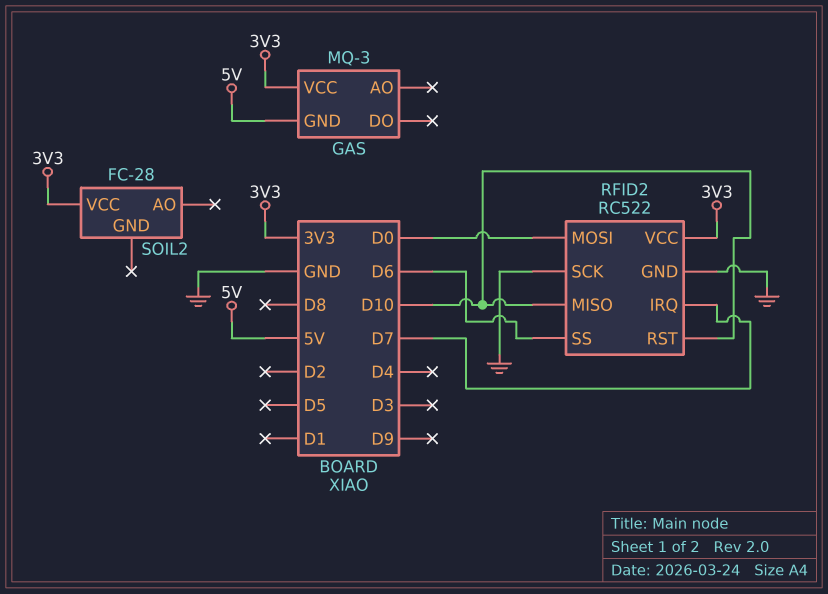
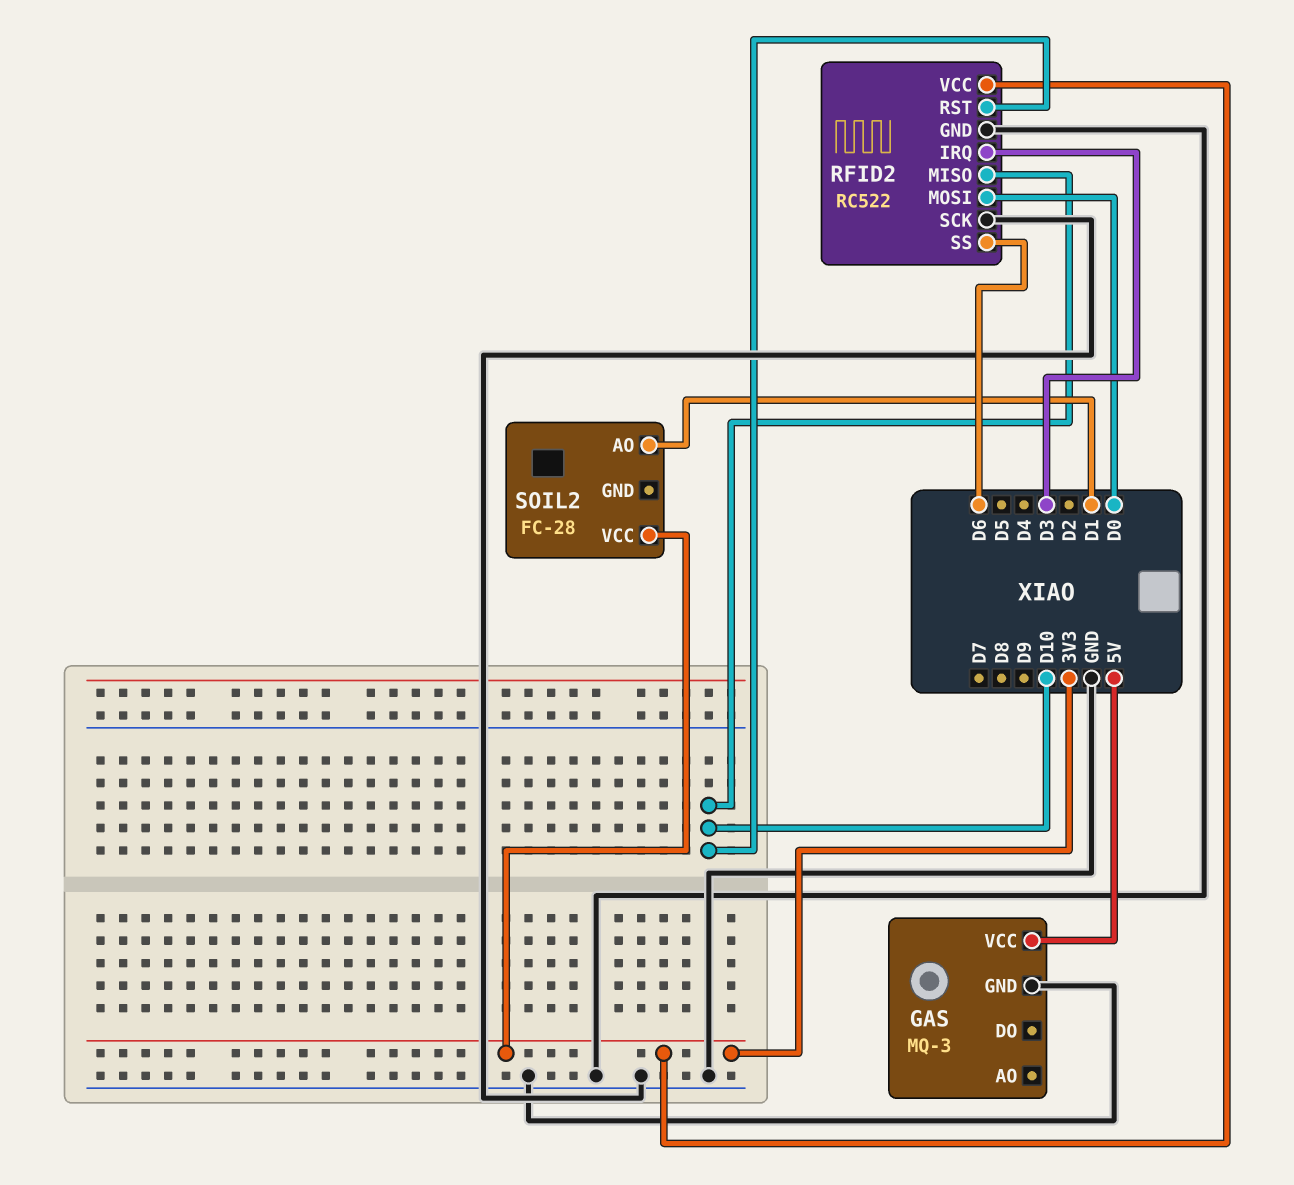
GAS pin GND: 5V -> GND
GAS pin VCC: 3V3 -> 5V
RFID2 pin IRQ: D7 -> D3
SOIL2 pin AO: none -> D1

